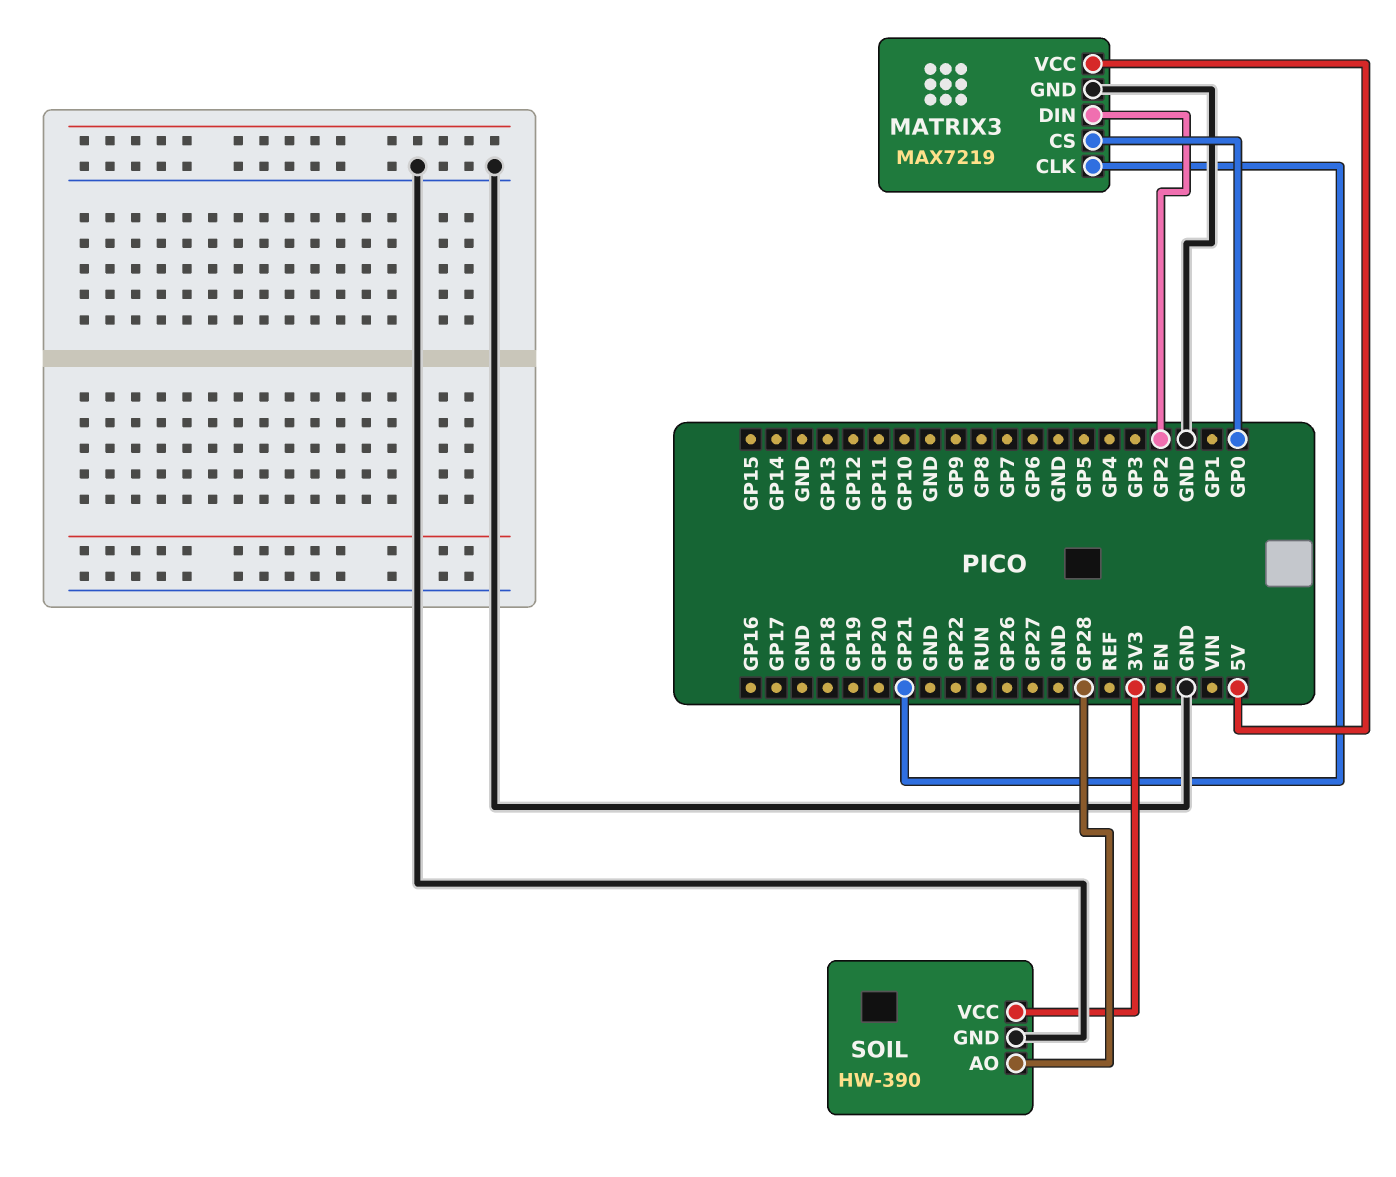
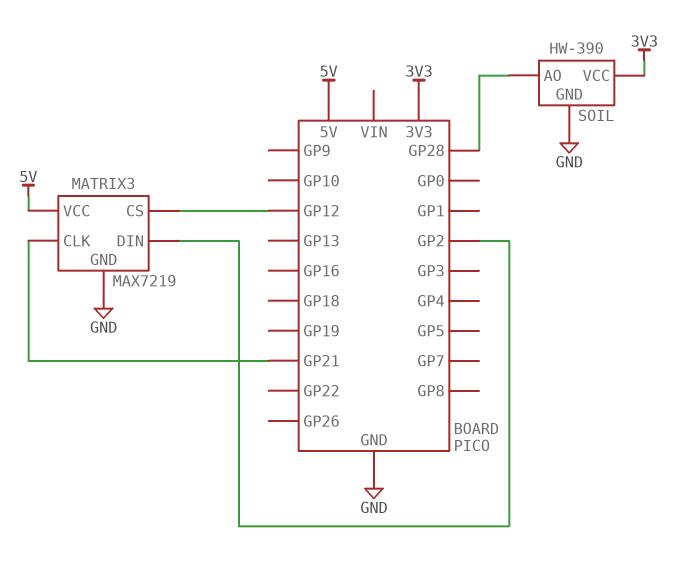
MATRIX3 pin CS: GP0 -> GP12

